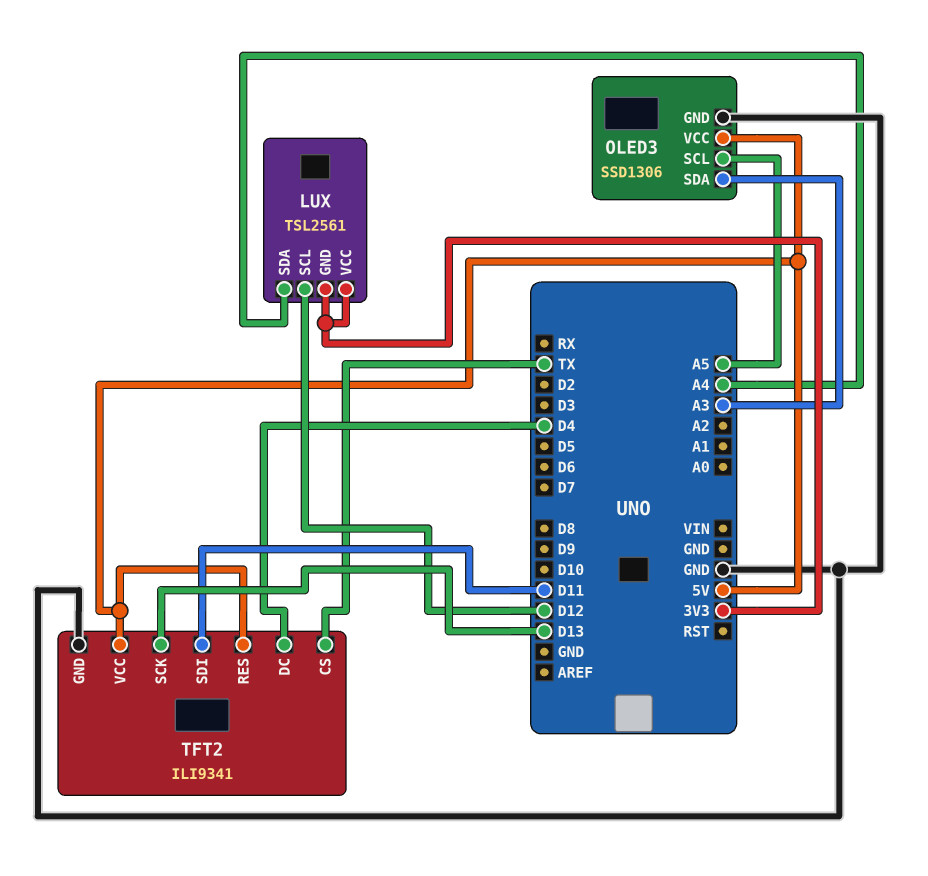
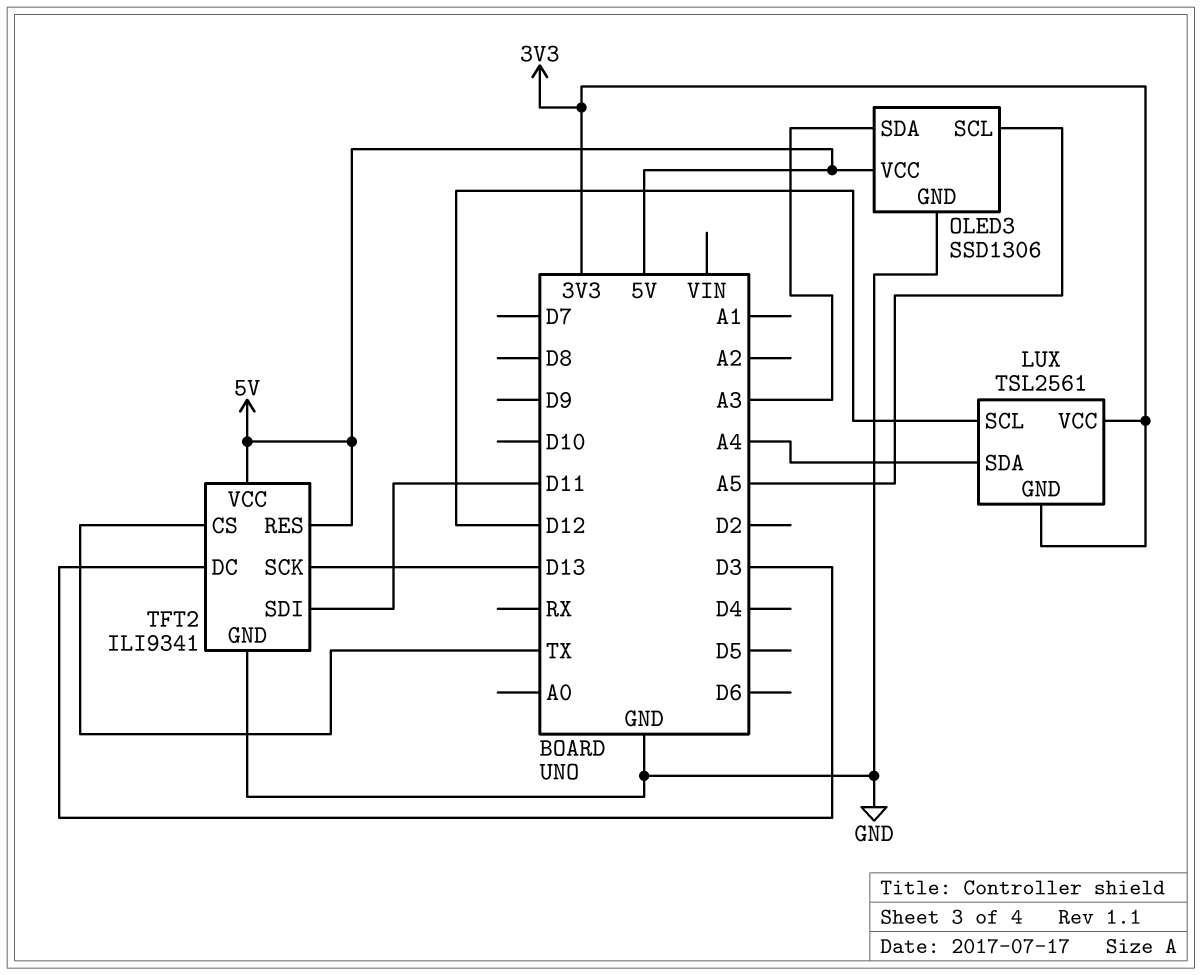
TFT2 pin DC: D4 -> D3

